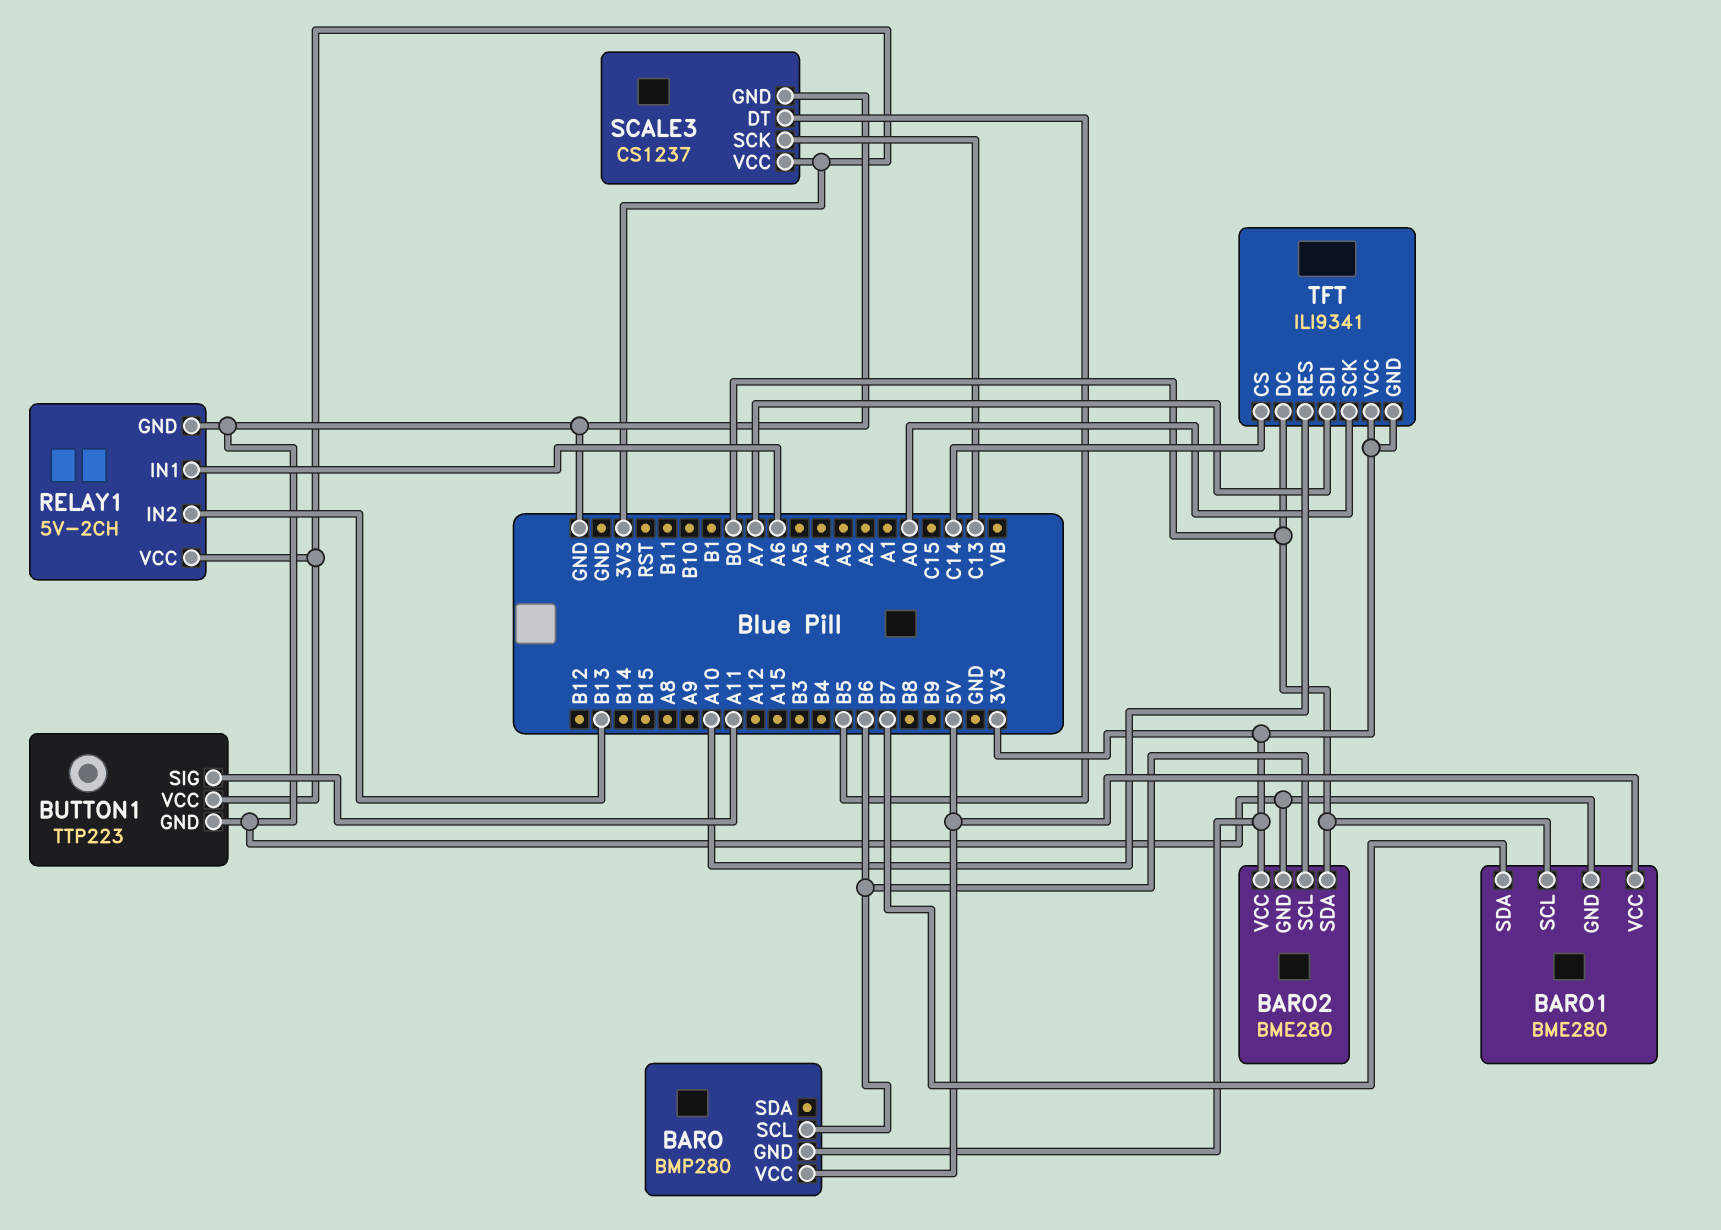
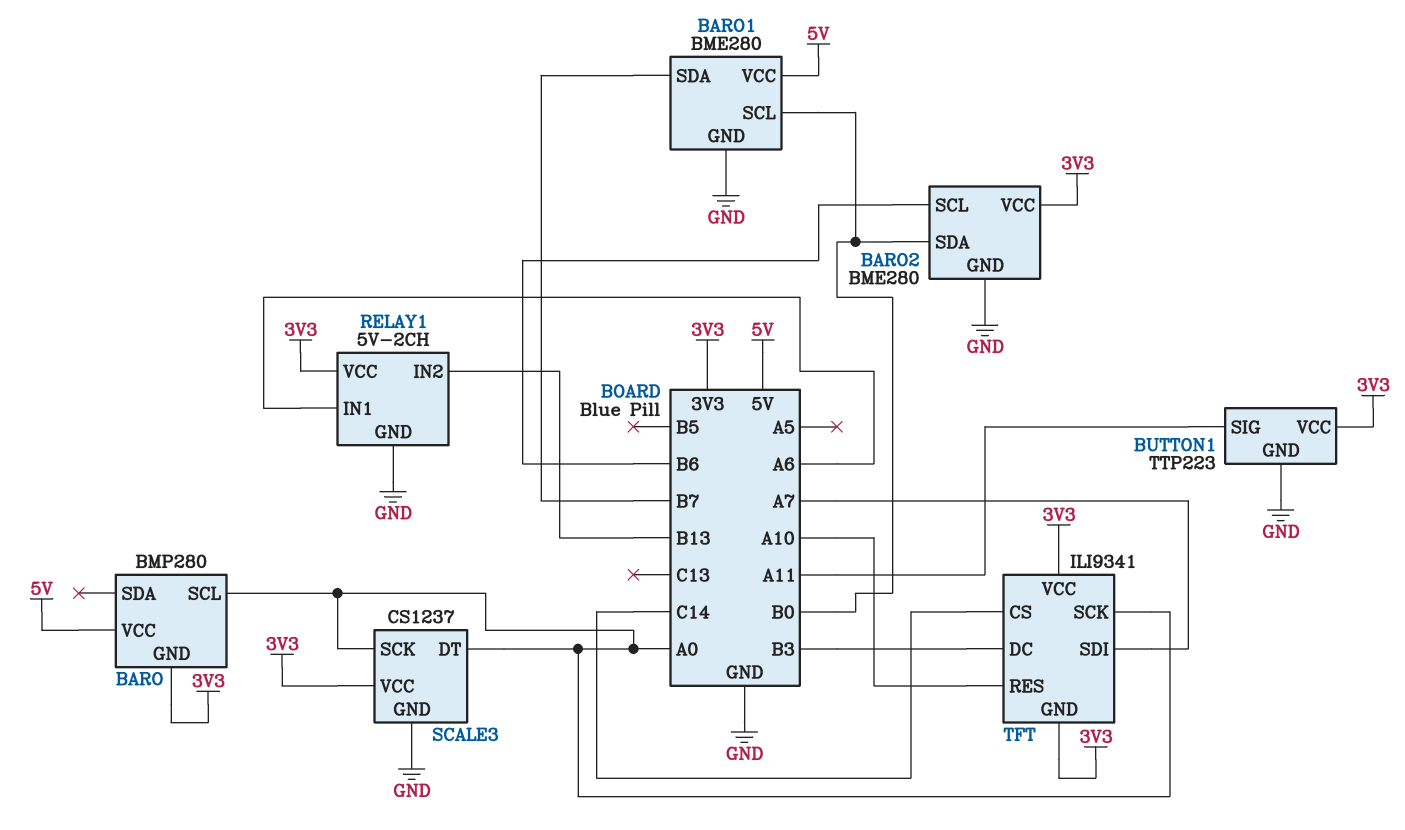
BARO pin SCL: B6 -> A0
SCALE3 pin DT: B5 -> A0
SCALE3 pin SCK: C13 -> A0
TFT pin DC: B0 -> B3

